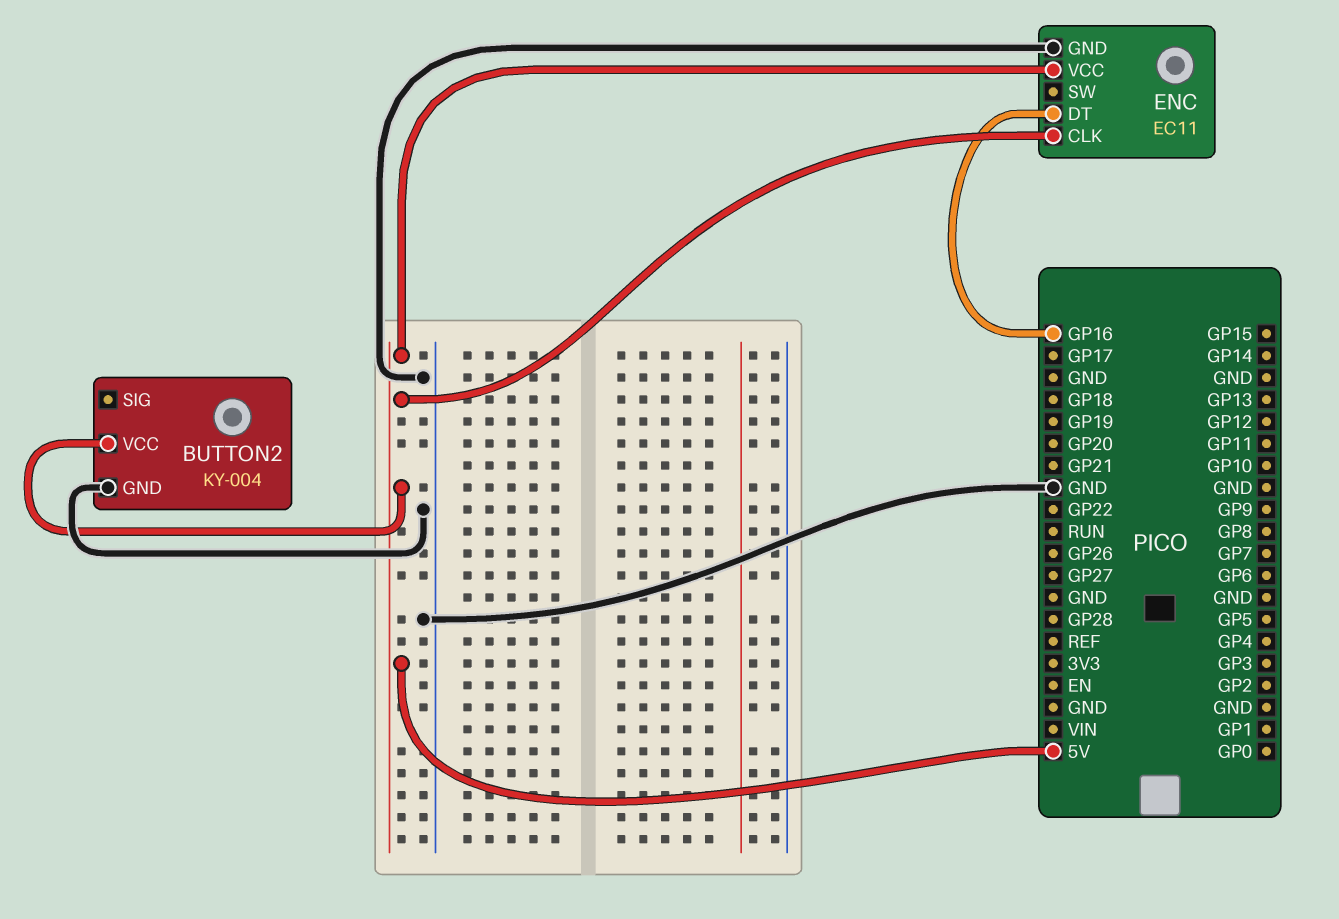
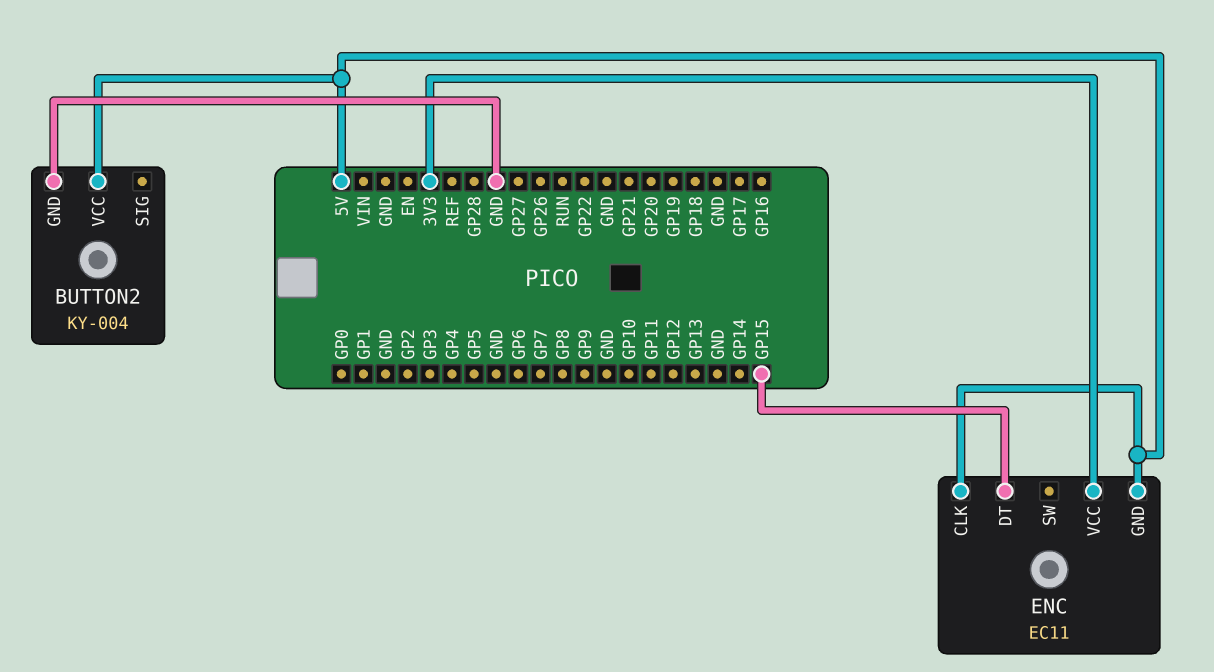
ENC pin DT: GP16 -> GP15
ENC pin GND: GND -> 5V
ENC pin VCC: 5V -> 3V3

